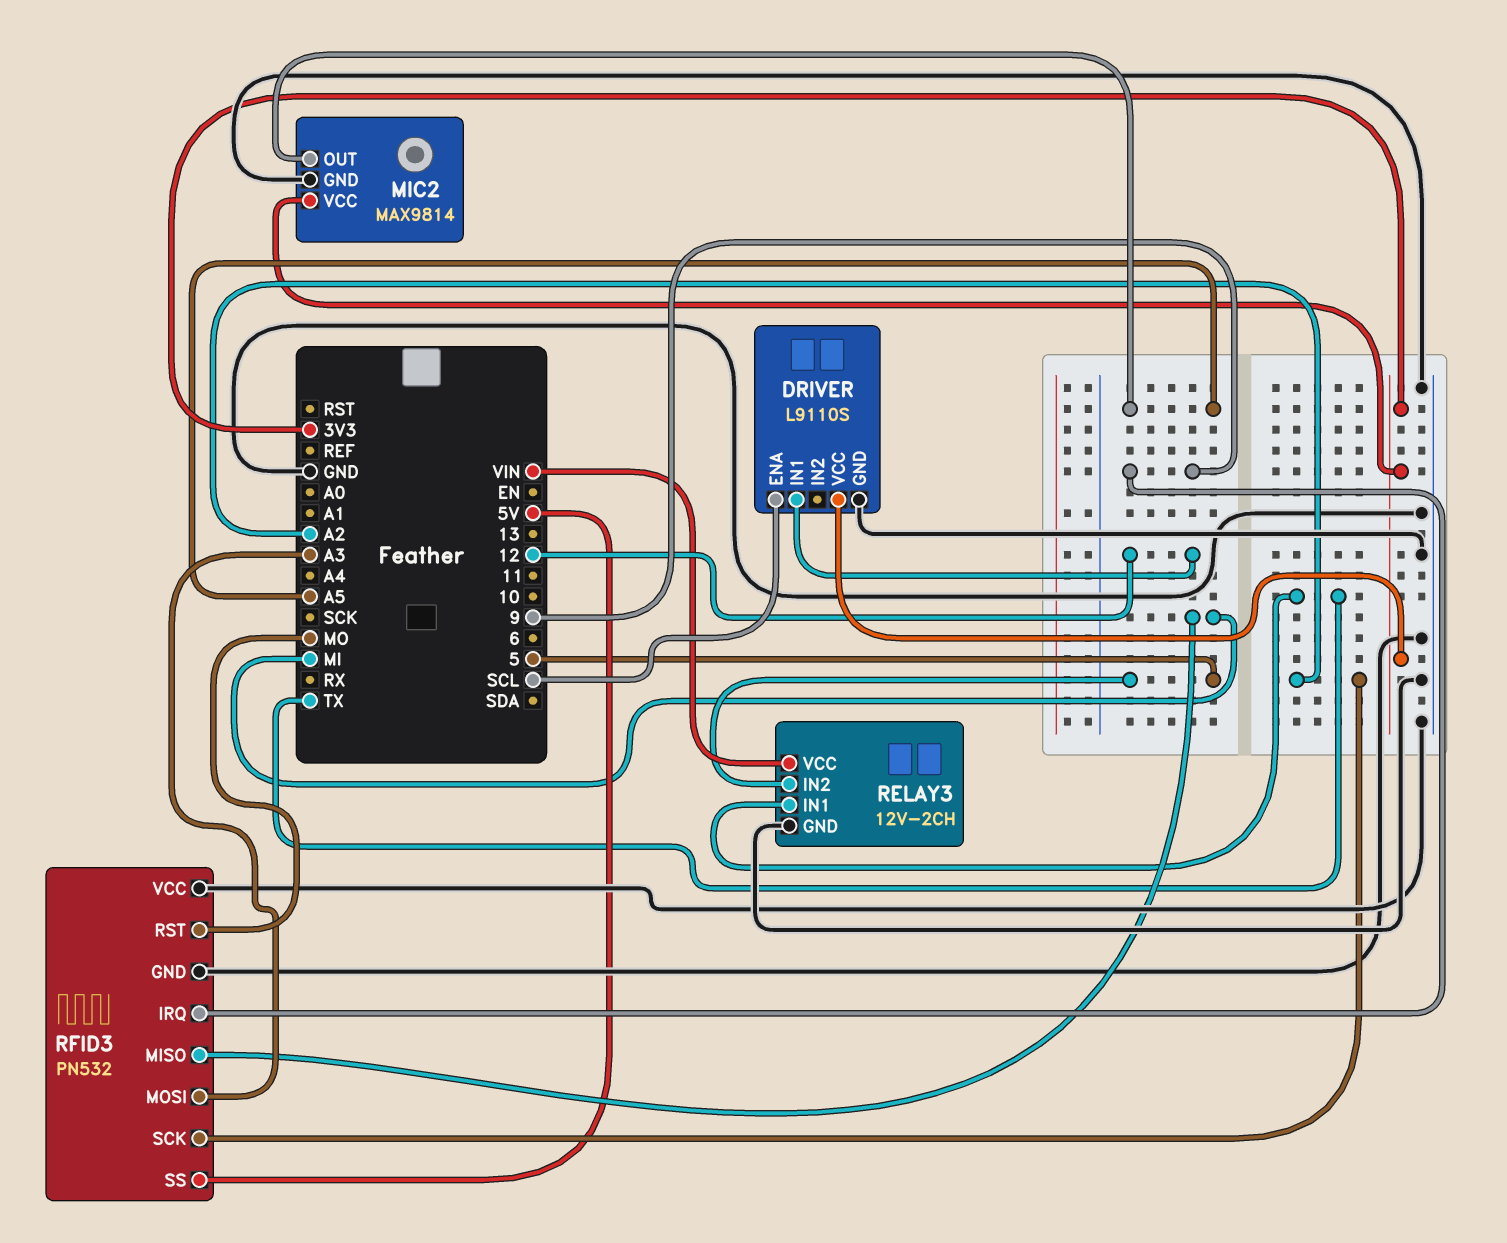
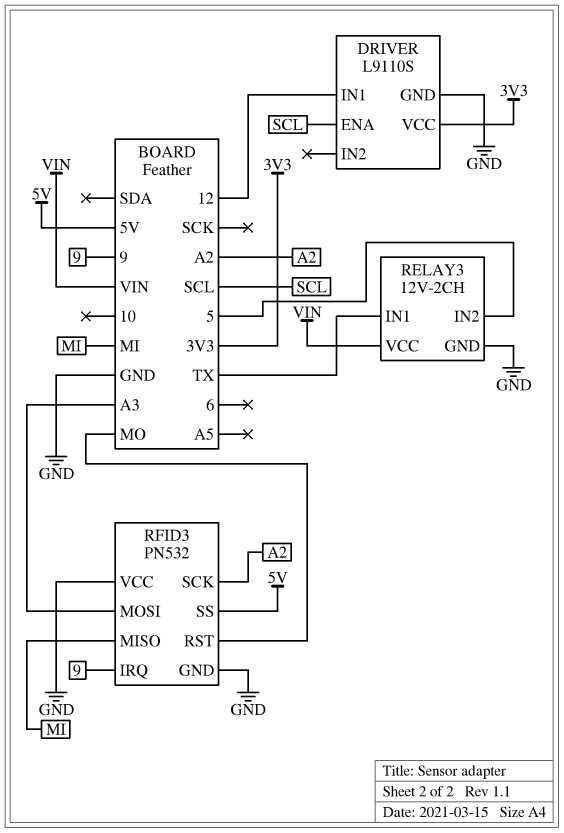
MIC2: MAX9814 -> none
MIC2 pin GND: GND -> none
MIC2 pin OUT: A5 -> none
MIC2 pin VCC: 3V3 -> none

